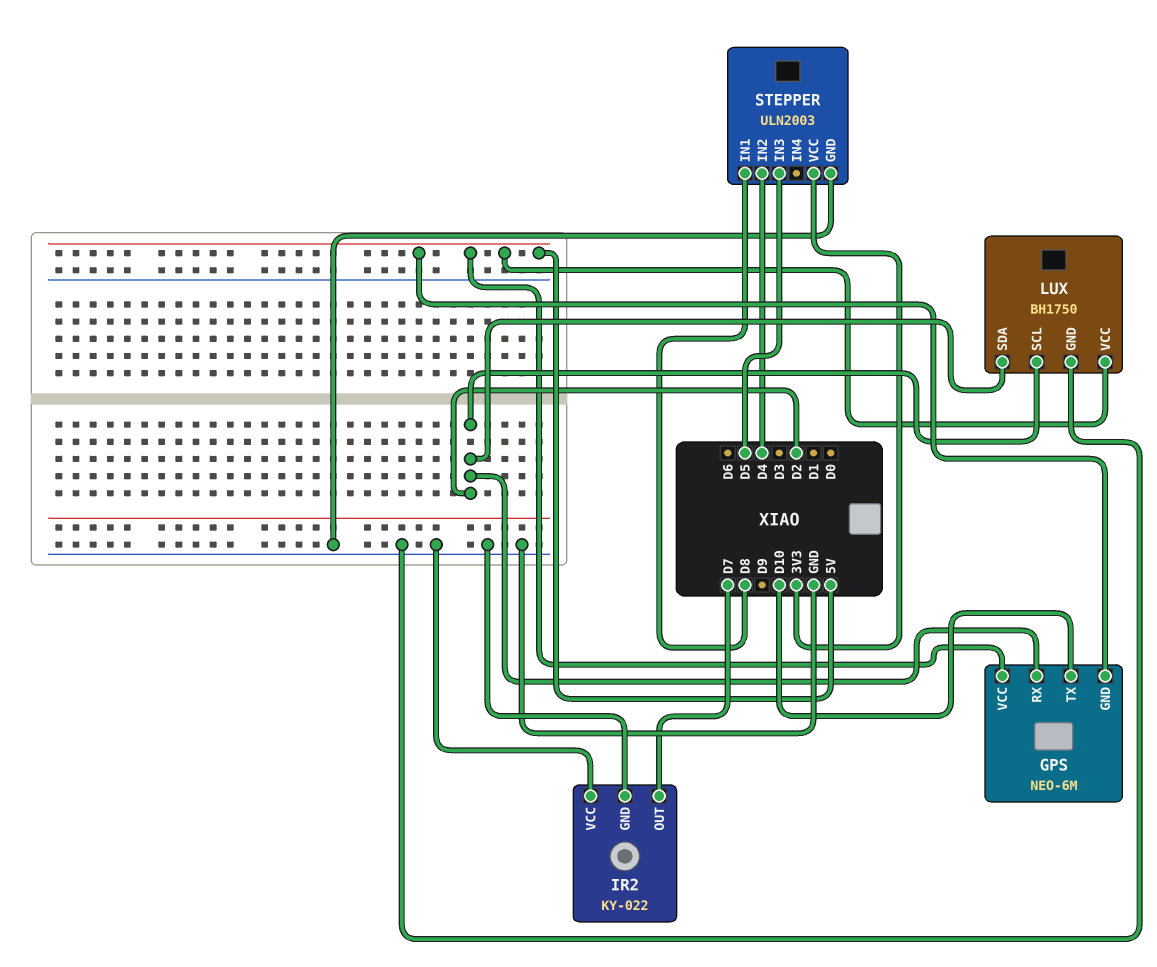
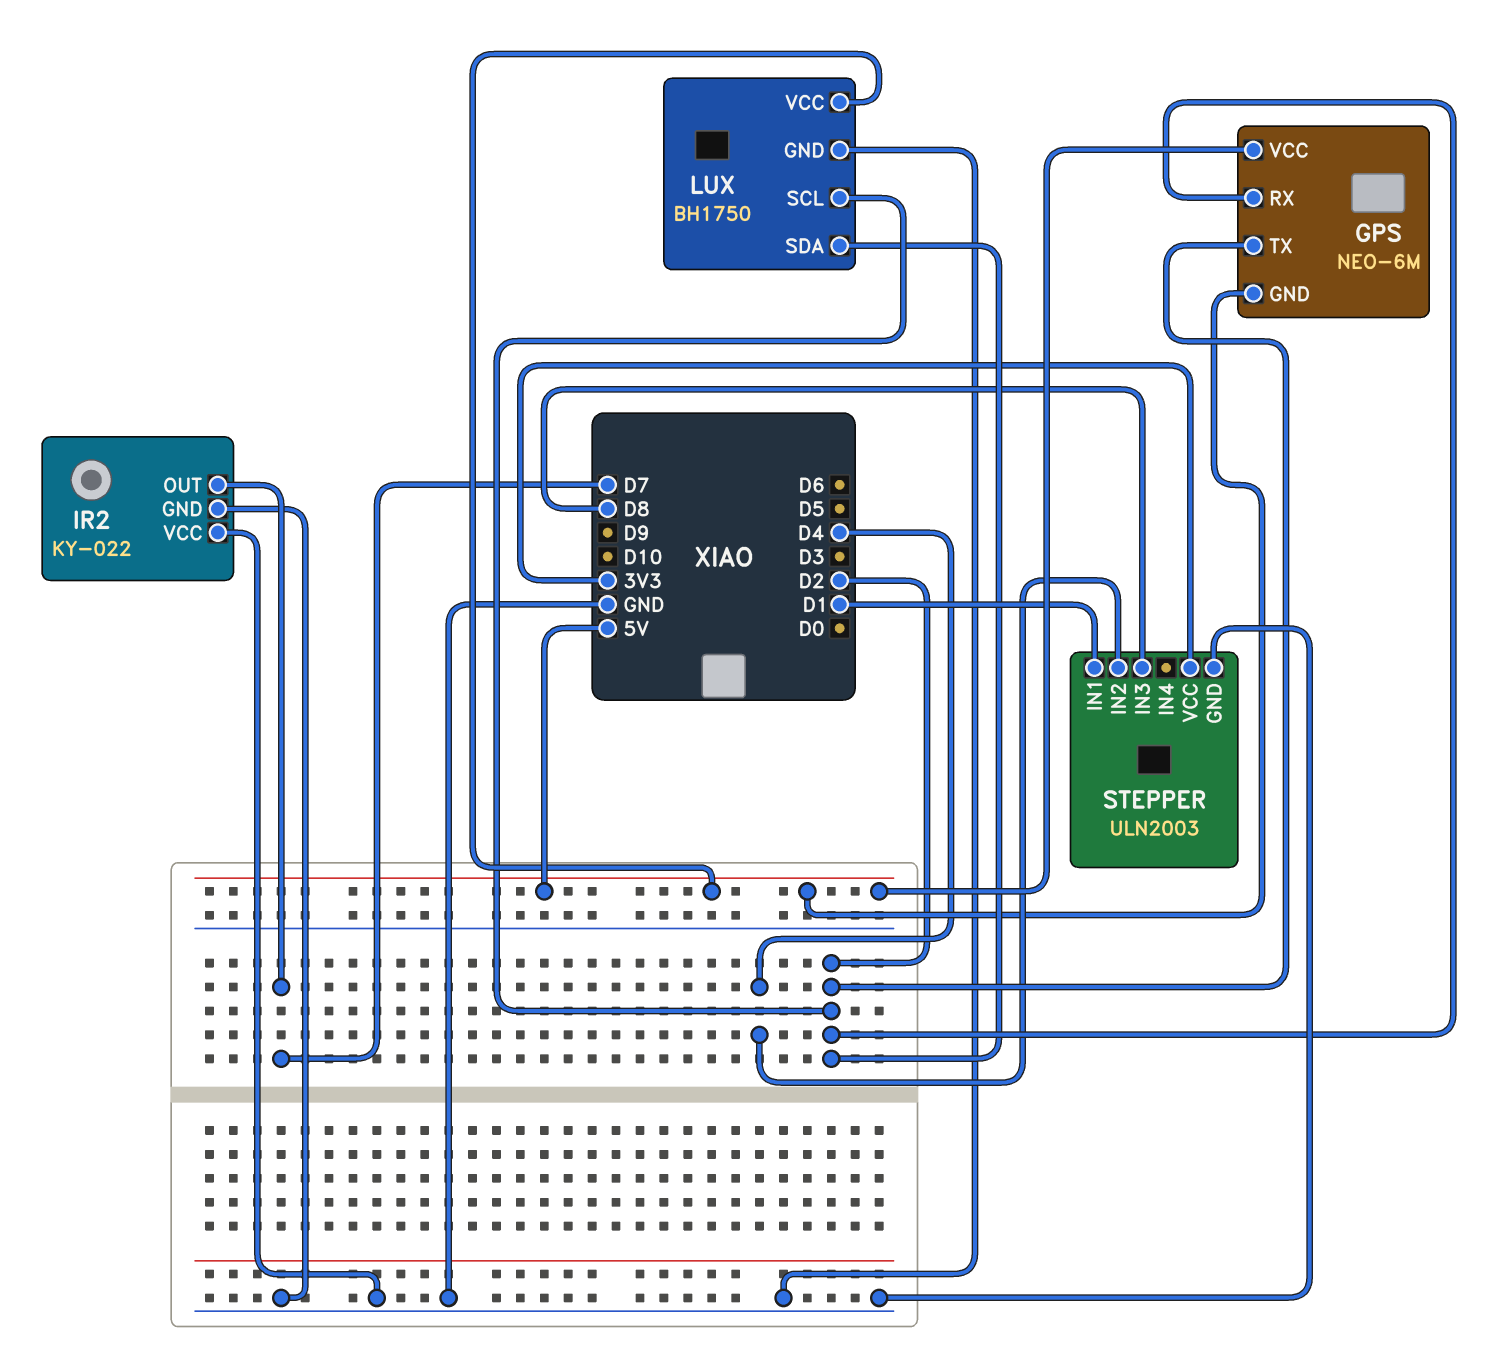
GPS pin TX: D10 -> D2
STEPPER pin IN1: D8 -> D1
STEPPER pin IN3: D5 -> D8

